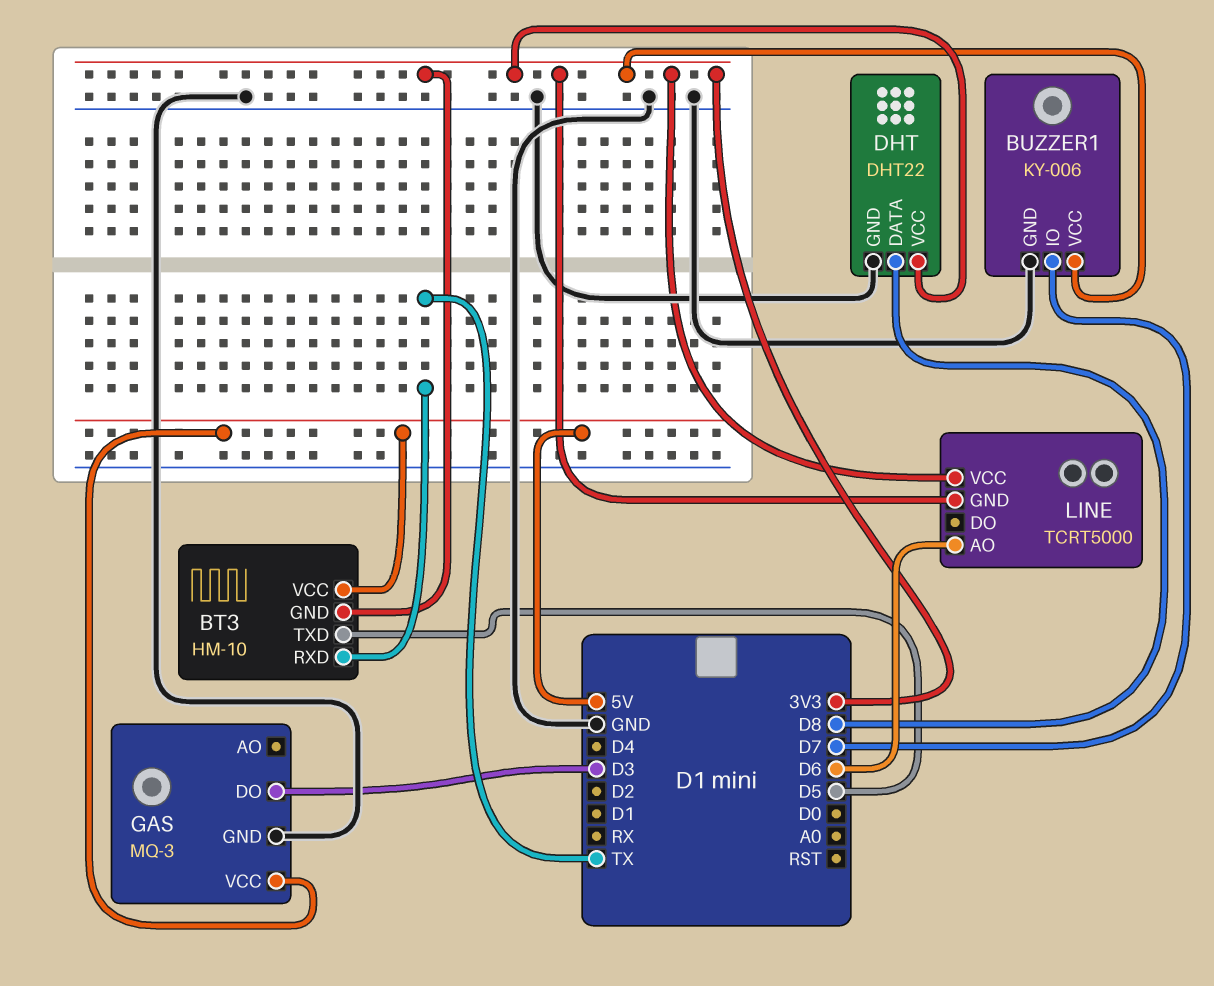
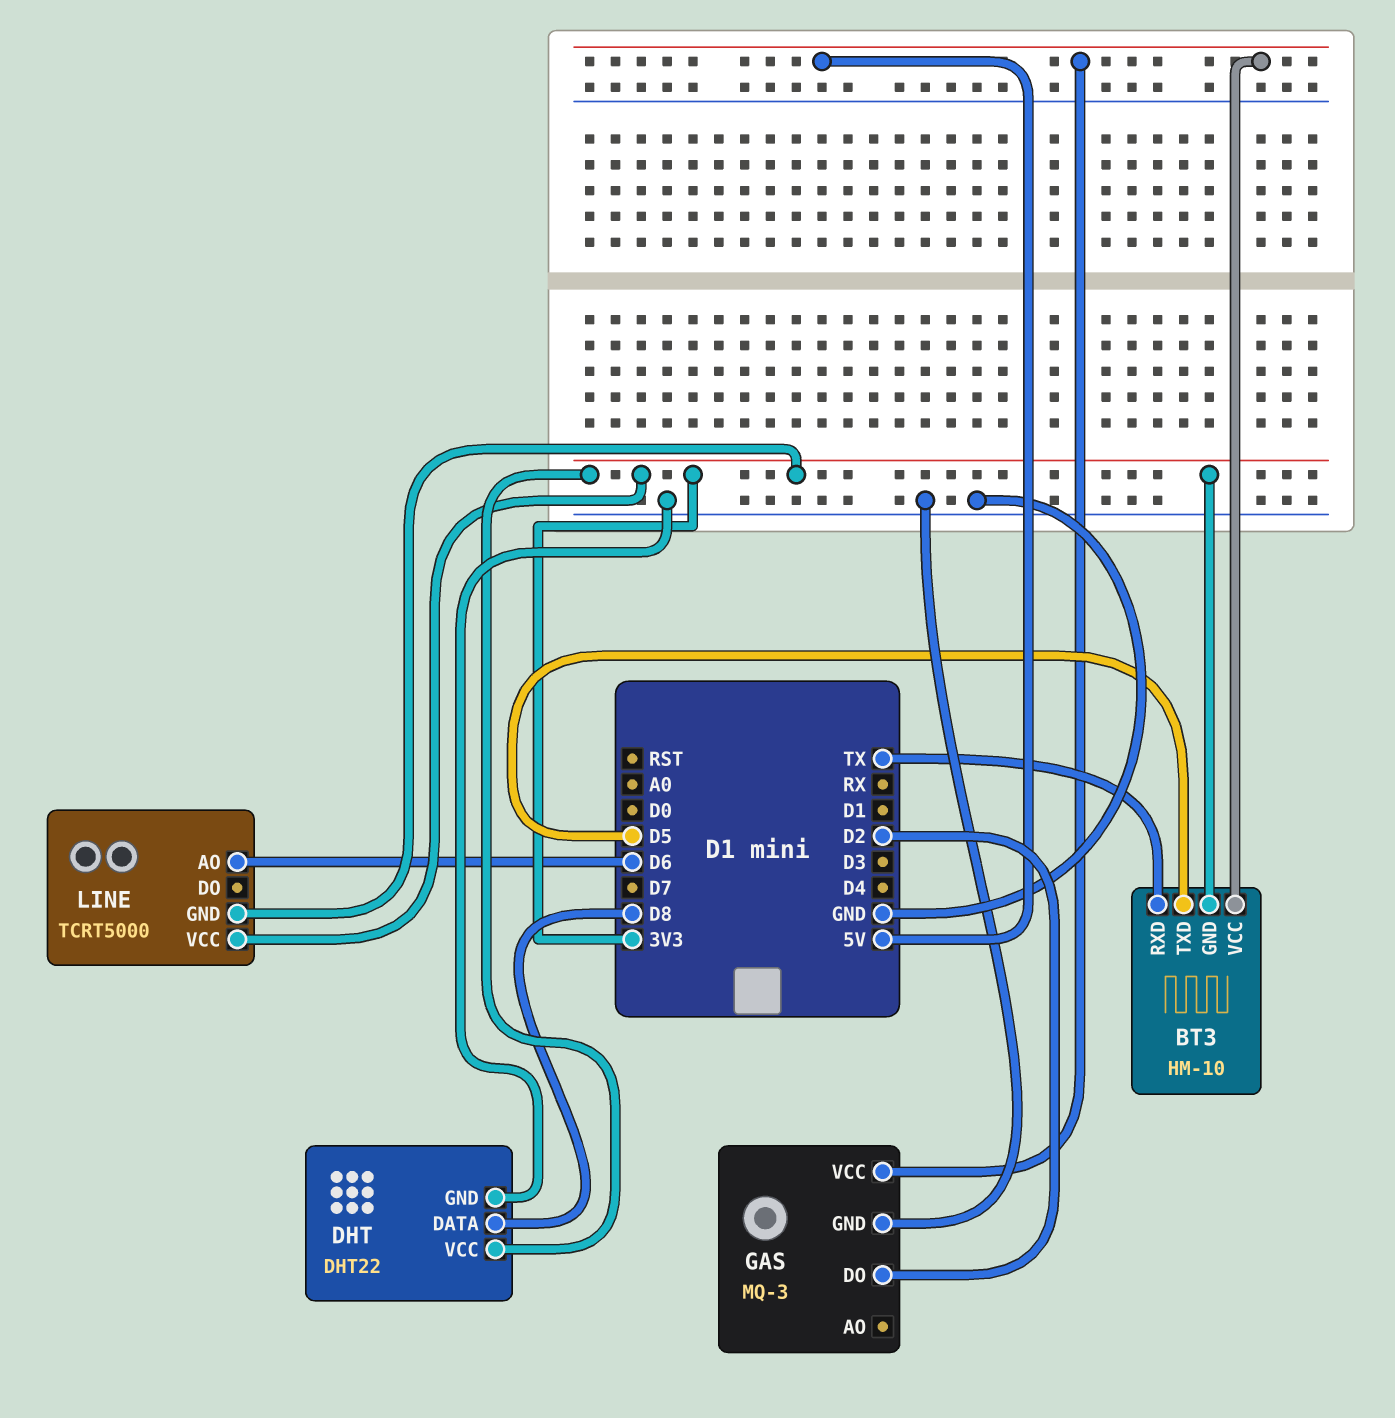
BUZZER1: KY-006 -> none
BUZZER1 pin GND: GND -> none
BUZZER1 pin IO: D7 -> none
BUZZER1 pin VCC: 3V3 -> none
GAS pin DO: D3 -> D2

